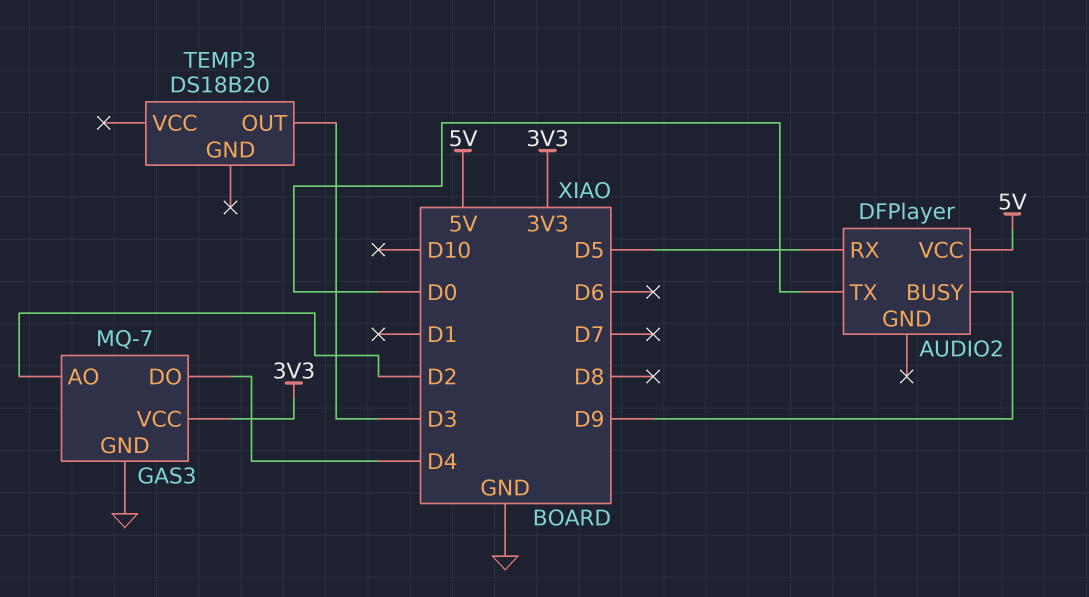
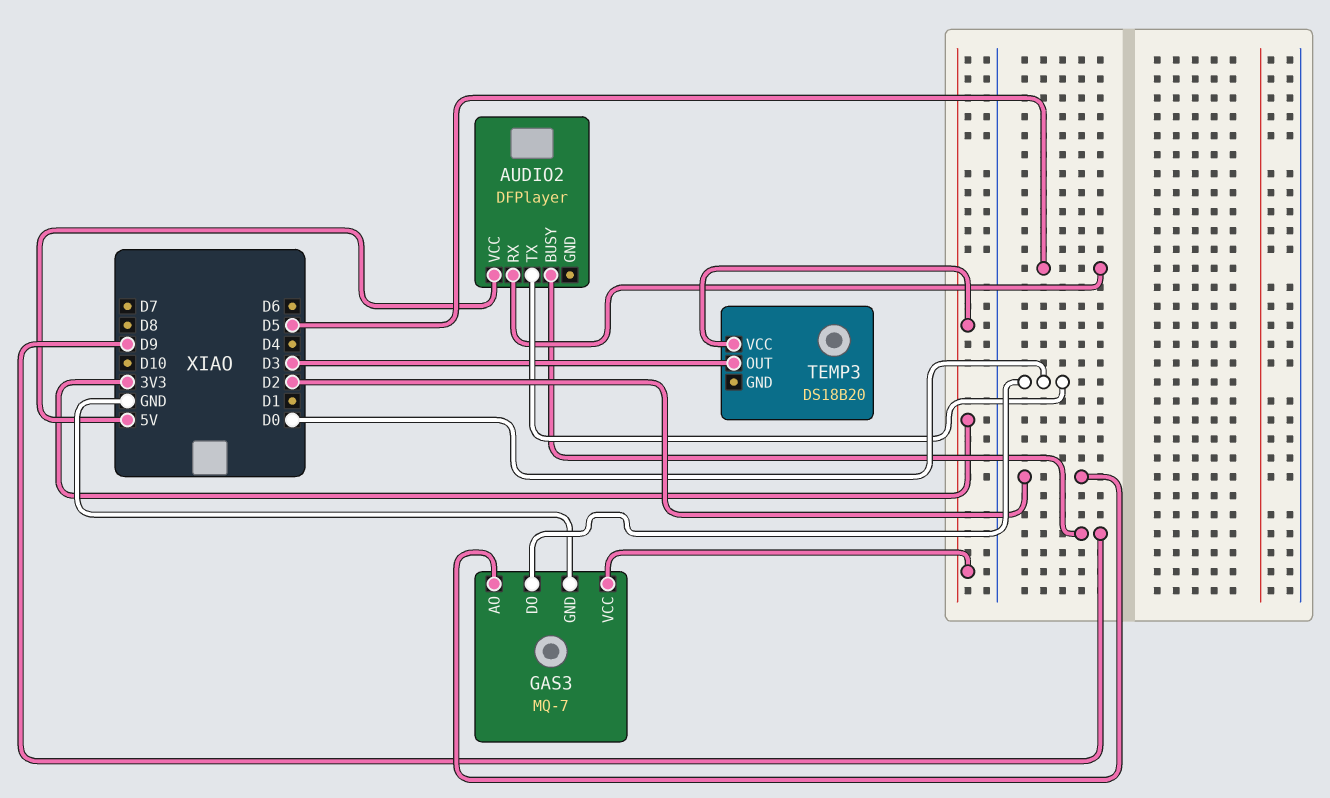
GAS3 pin DO: D4 -> D0
TEMP3 pin VCC: none -> 3V3

